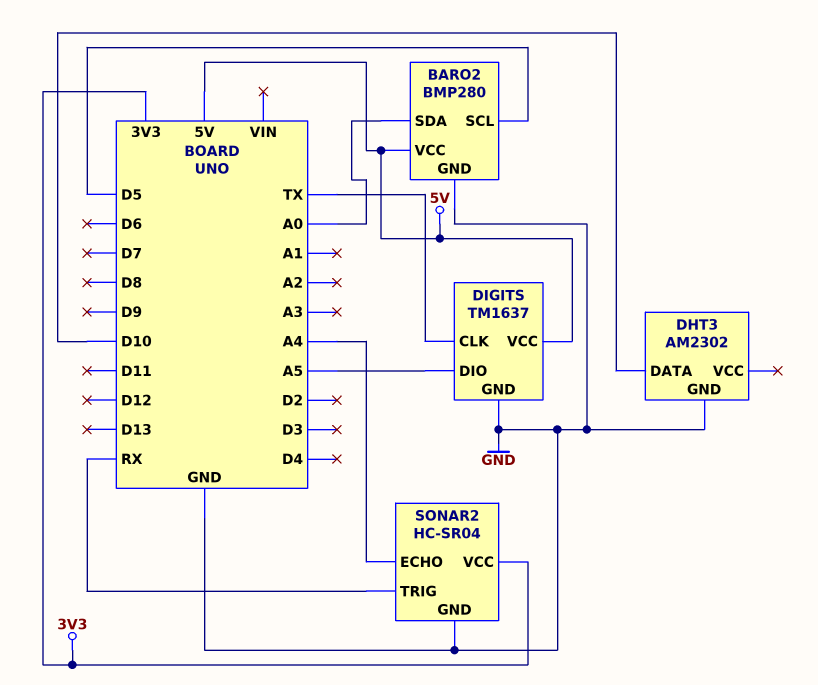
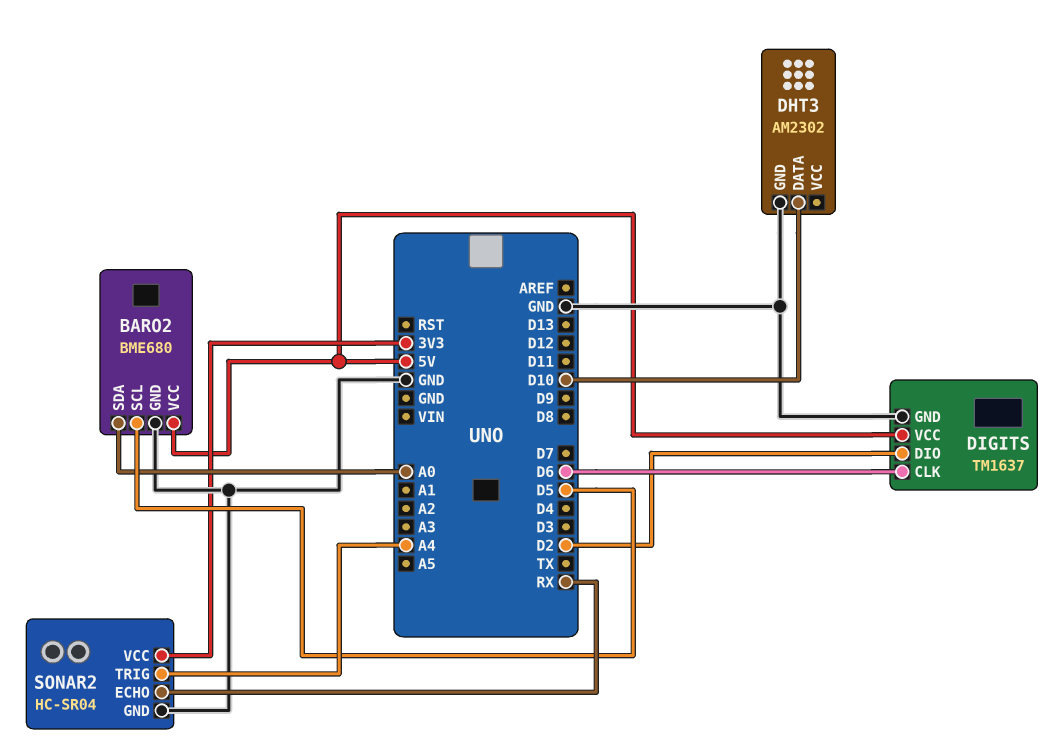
BARO2: BMP280 -> BME680
DIGITS pin CLK: TX -> D6
DIGITS pin DIO: A5 -> D2
SONAR2 pin ECHO: A4 -> RX
SONAR2 pin TRIG: RX -> A4

